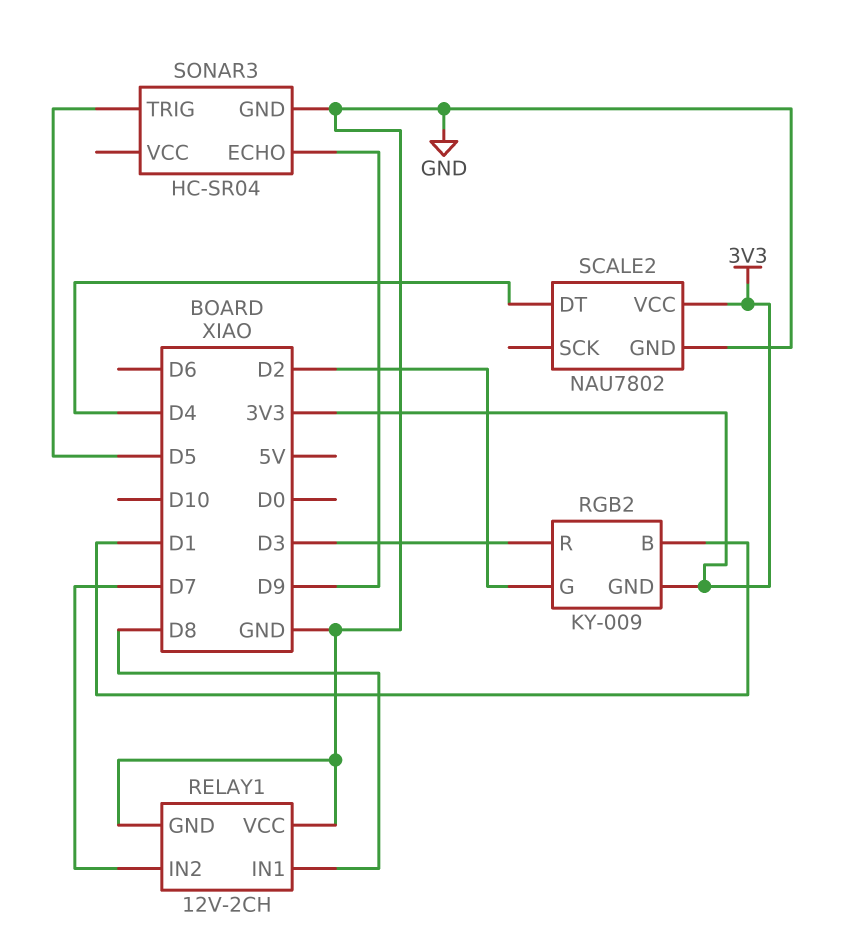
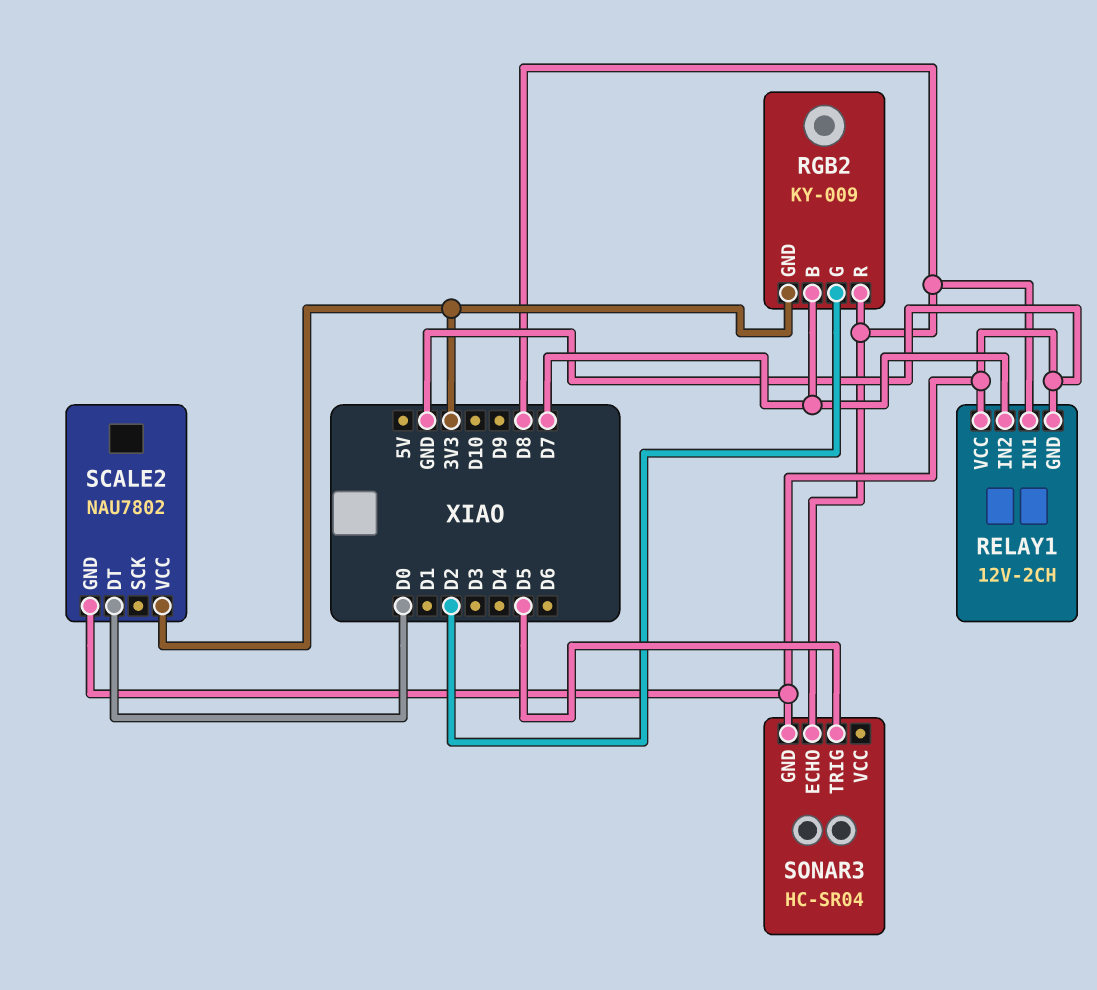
RGB2 pin B: D1 -> D7
RGB2 pin R: D3 -> D8
SCALE2 pin DT: D4 -> D0
SONAR3 pin ECHO: D9 -> D8

